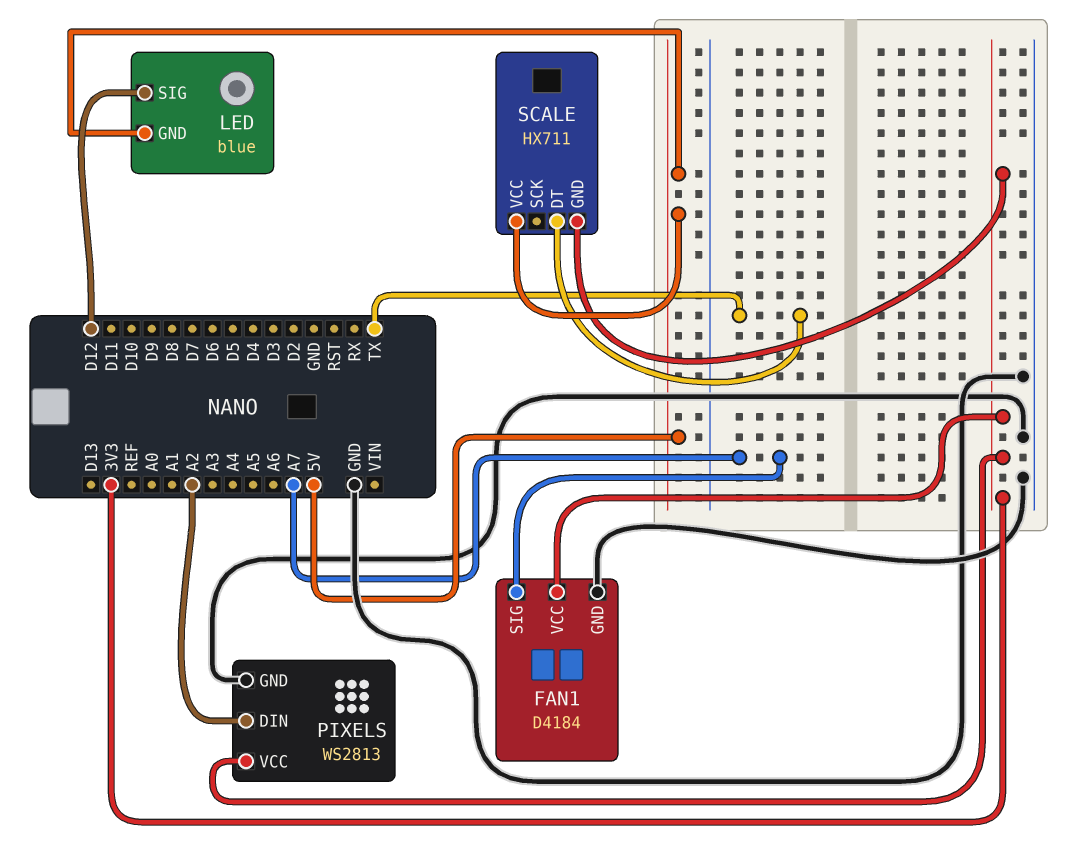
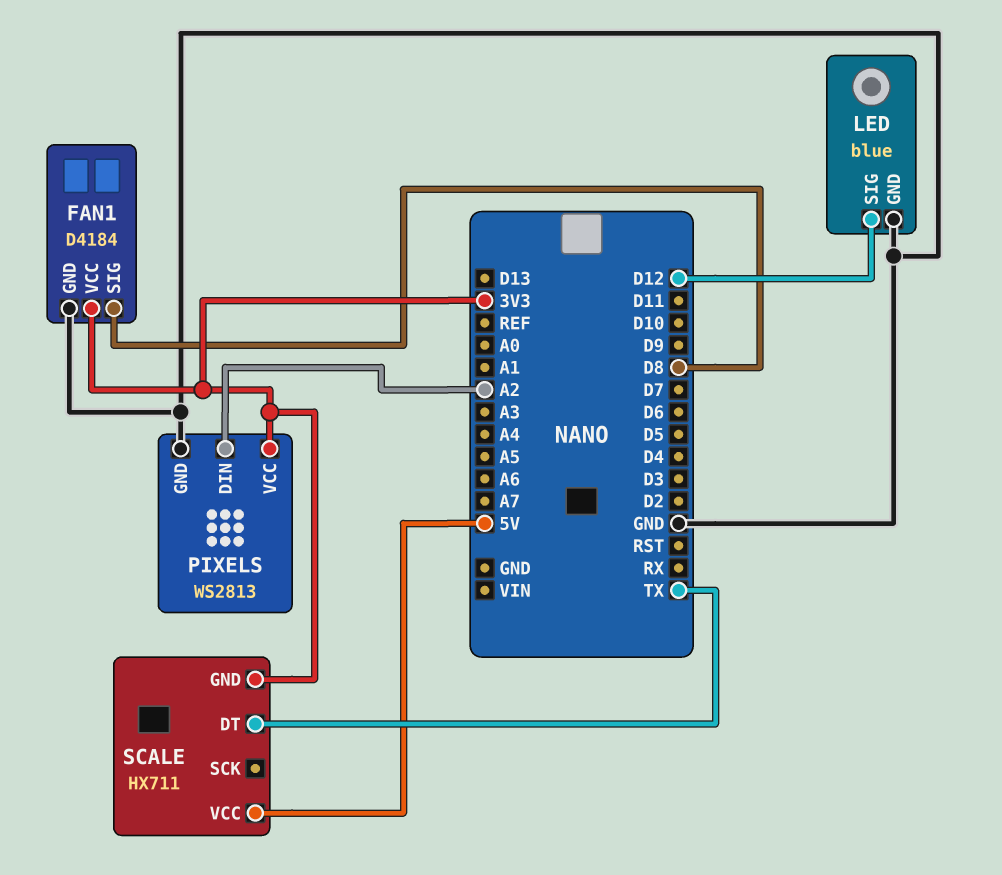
FAN1 pin SIG: A7 -> D8
LED pin GND: 5V -> GND

